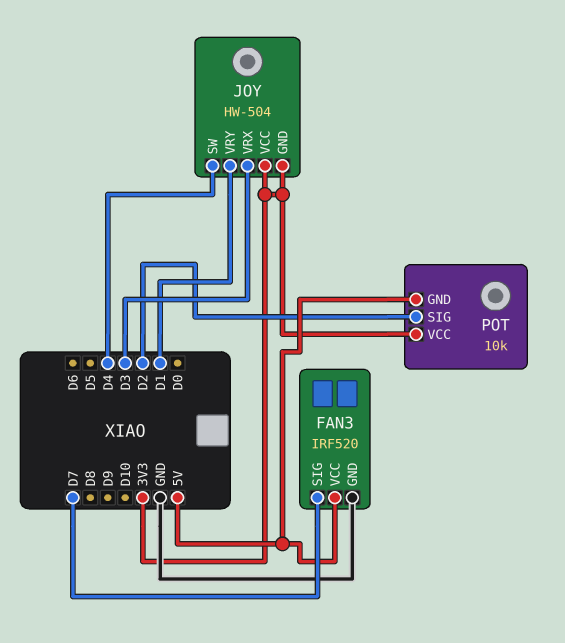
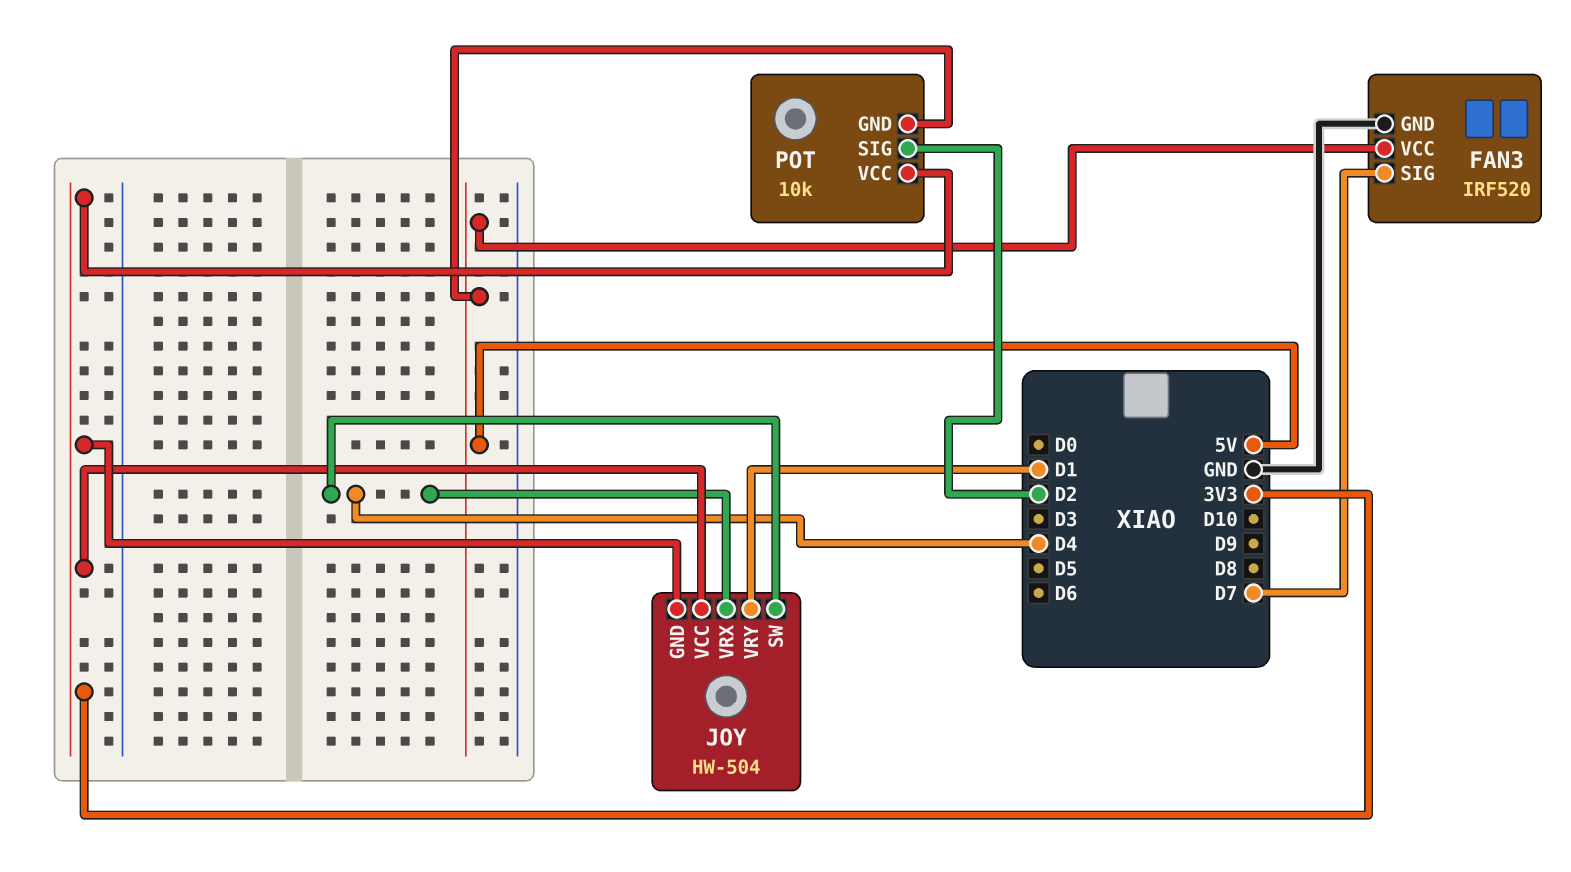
JOY pin VRX: D3 -> D4

